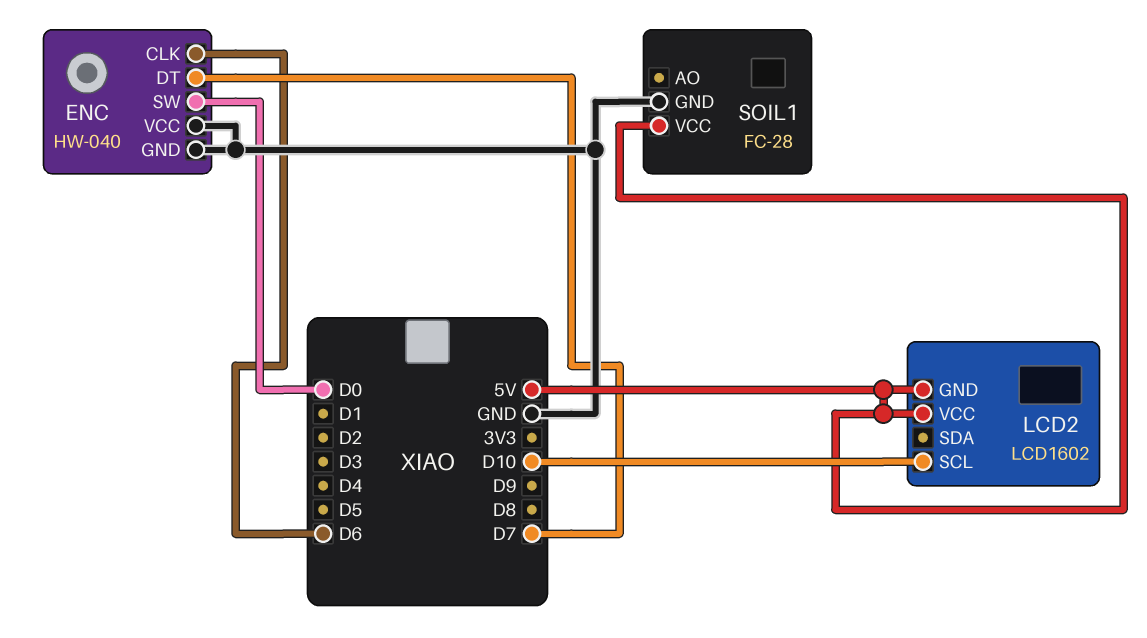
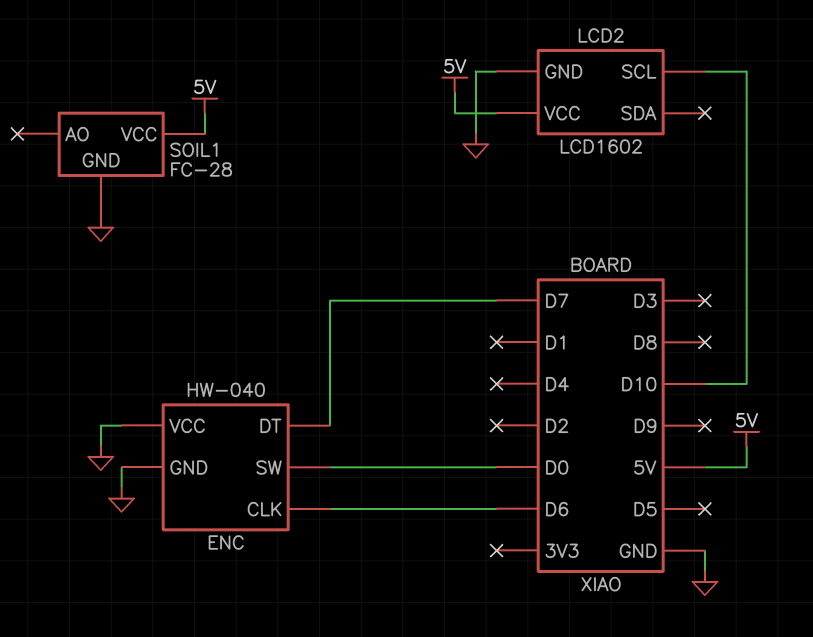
LCD2 pin GND: 5V -> GND

